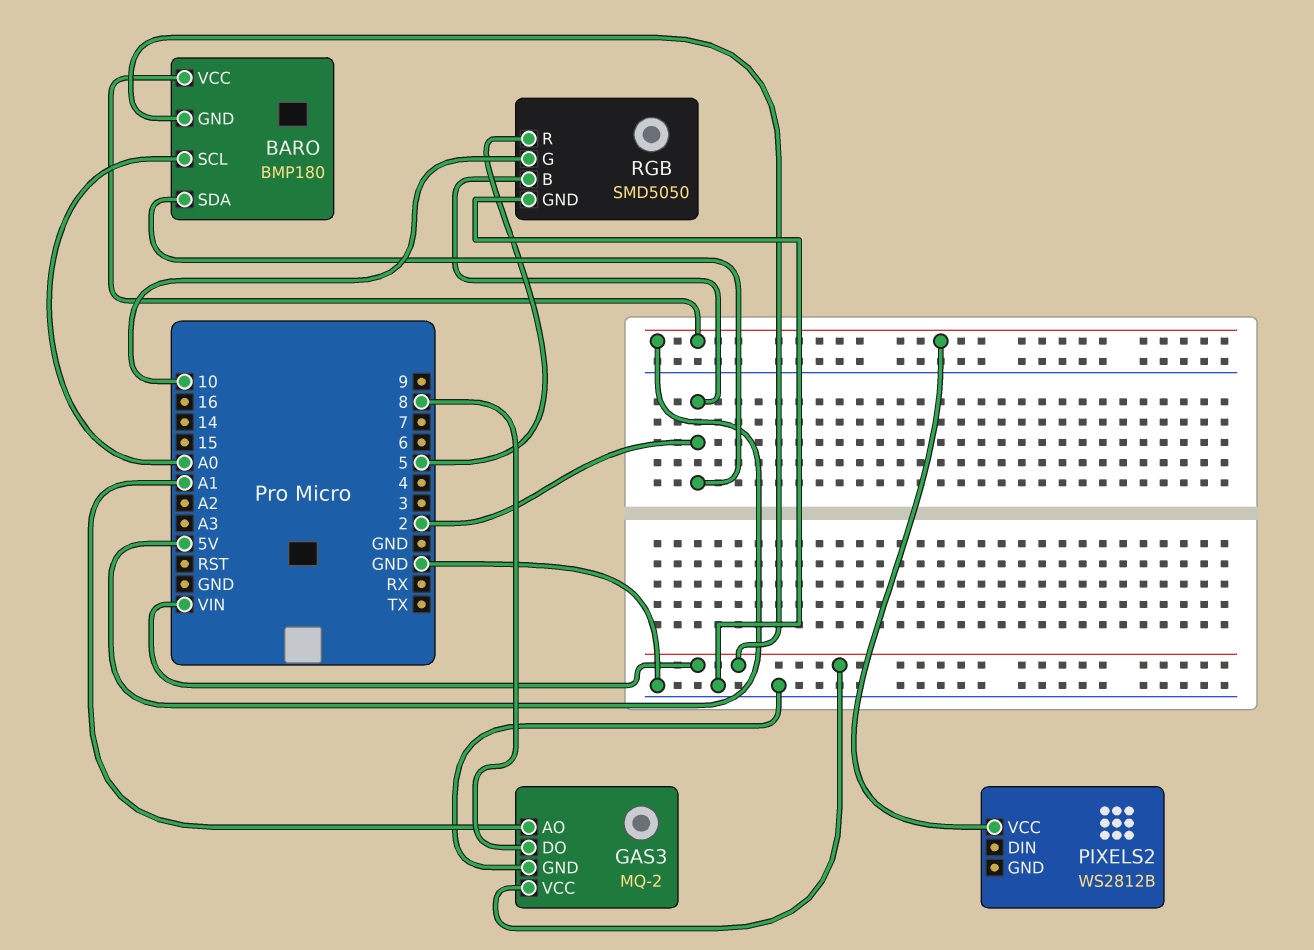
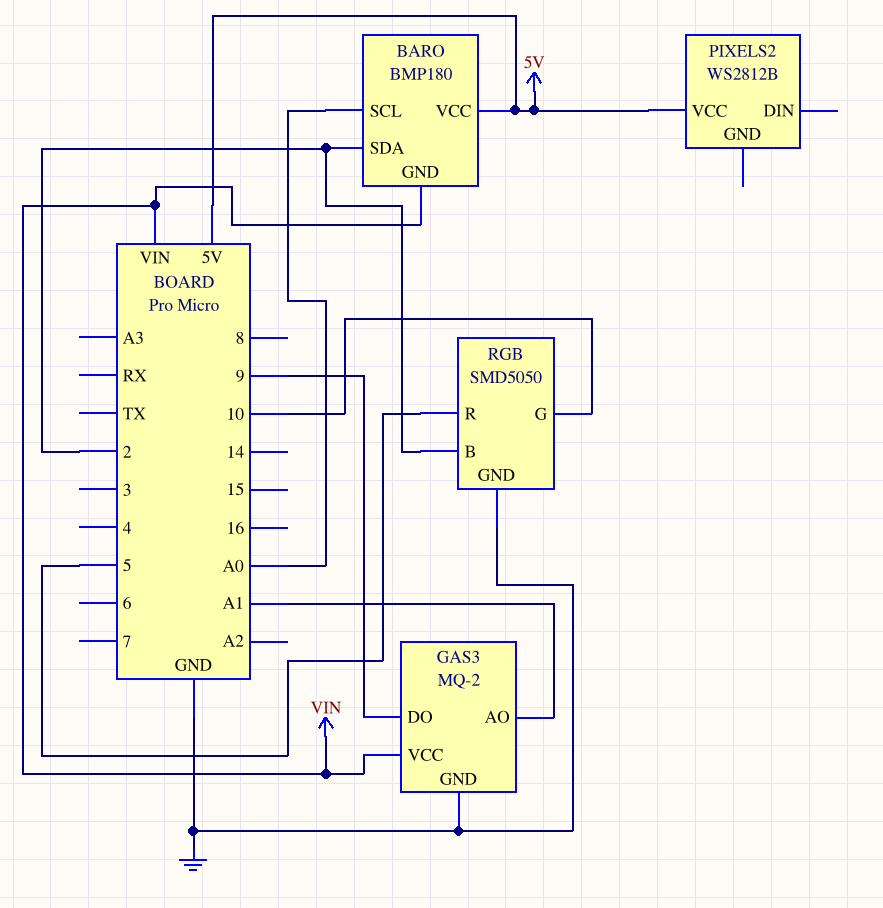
GAS3 pin DO: 8 -> 9

